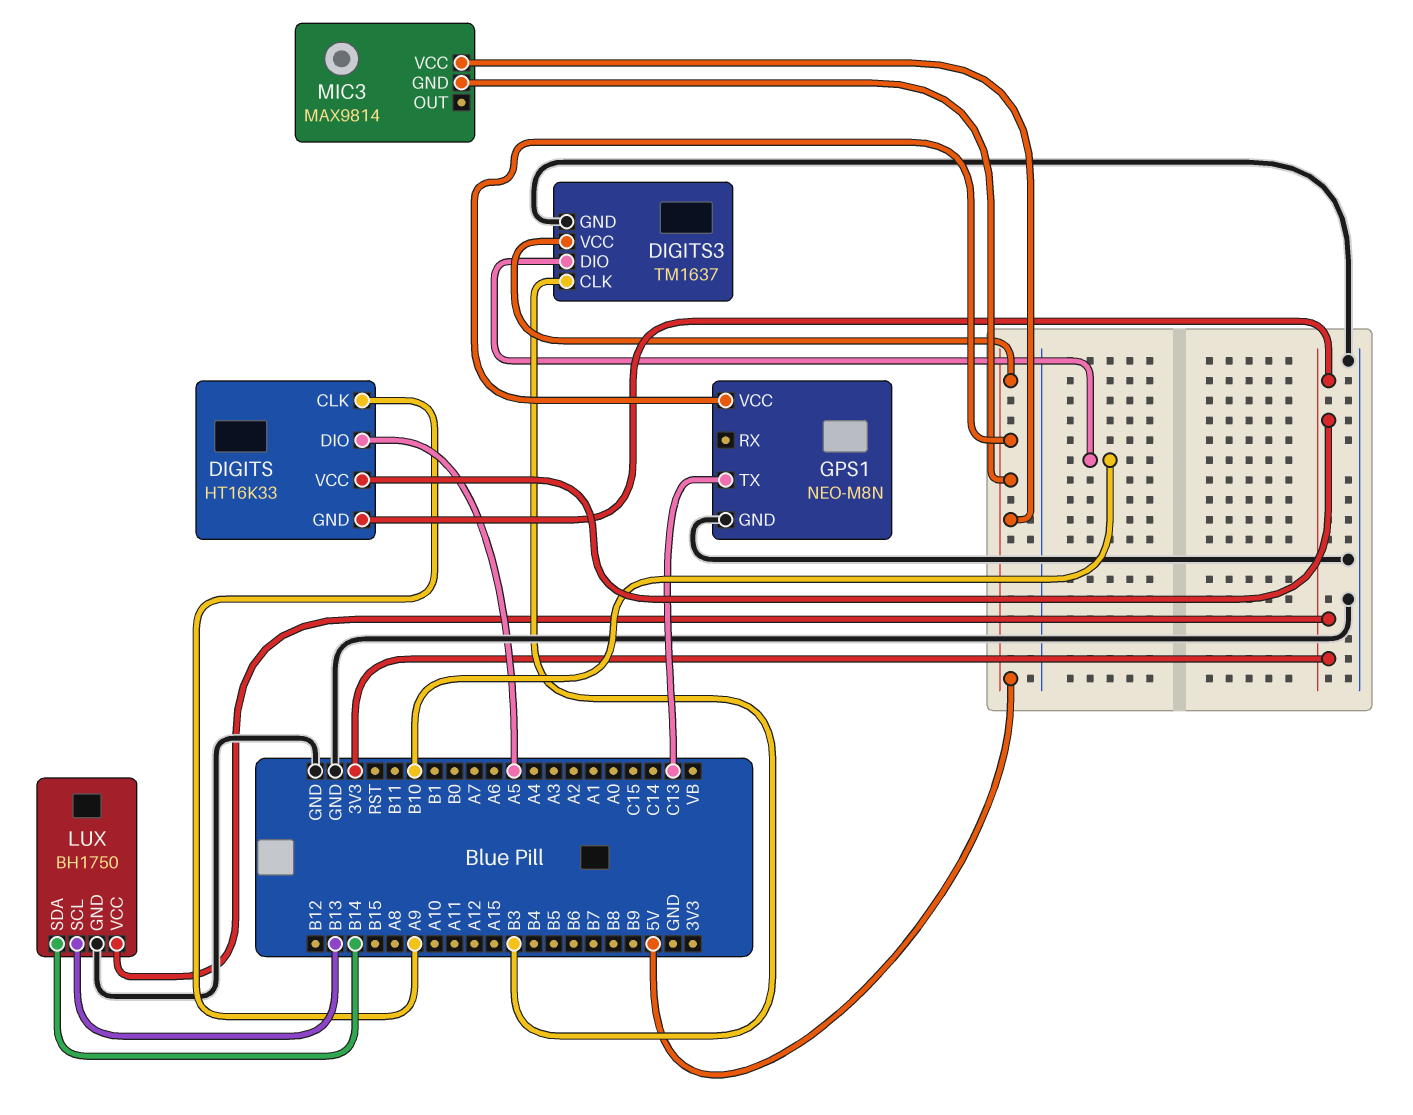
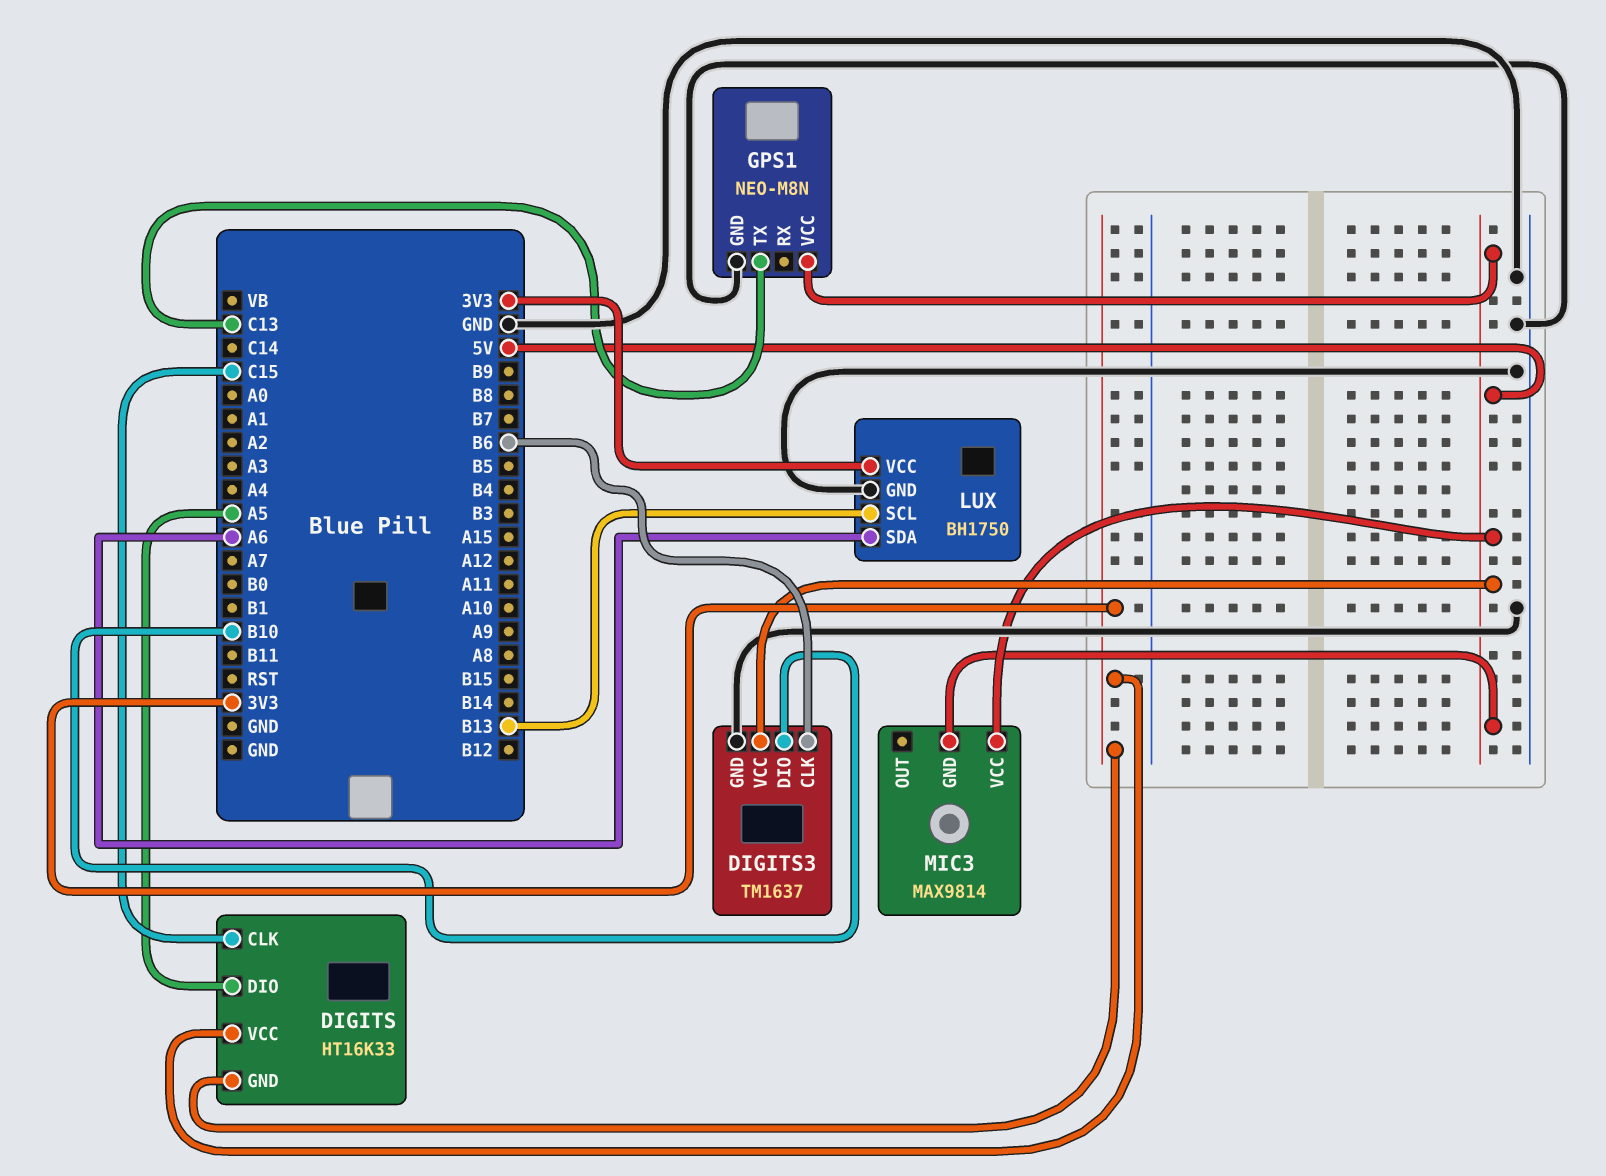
DIGITS pin CLK: A9 -> C15
DIGITS3 pin CLK: B3 -> B6
LUX pin SDA: B14 -> A6

